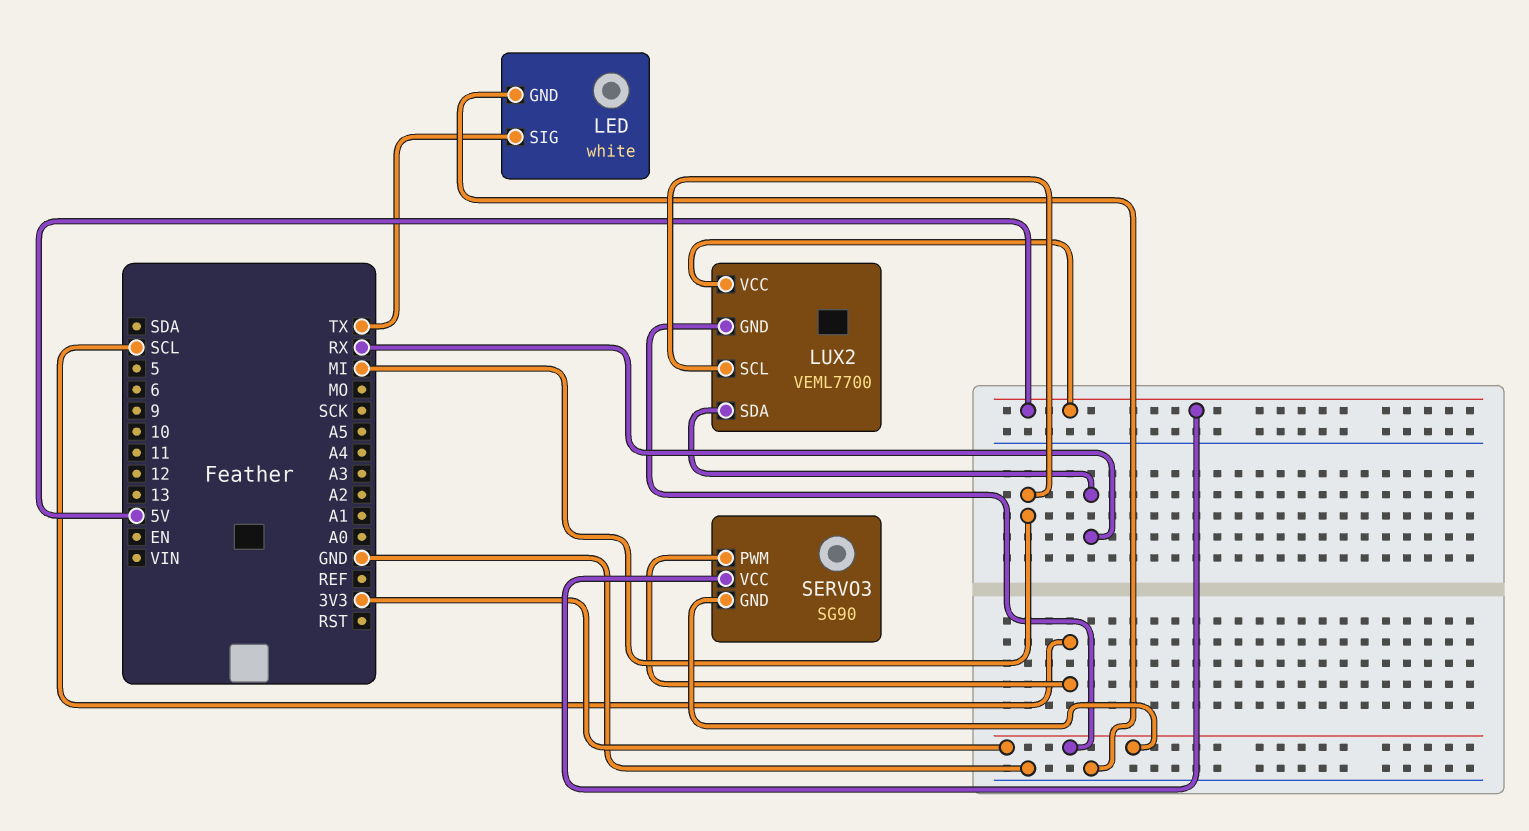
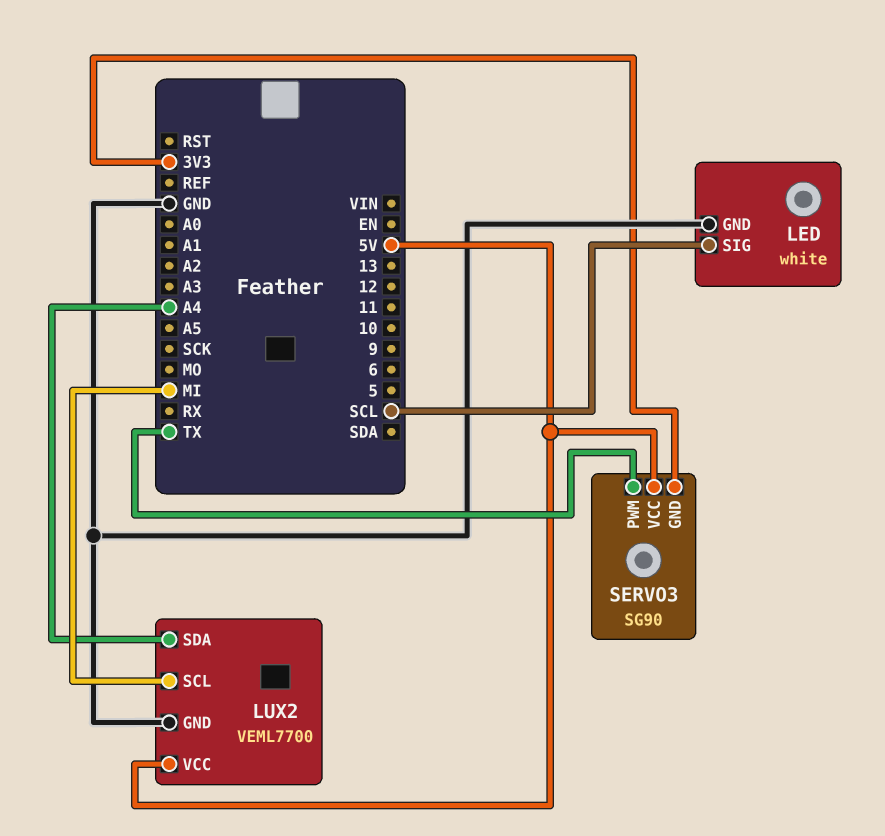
LED pin SIG: TX -> SCL
LUX2 pin GND: 3V3 -> GND
LUX2 pin SDA: RX -> A4
SERVO3 pin PWM: SCL -> TX

